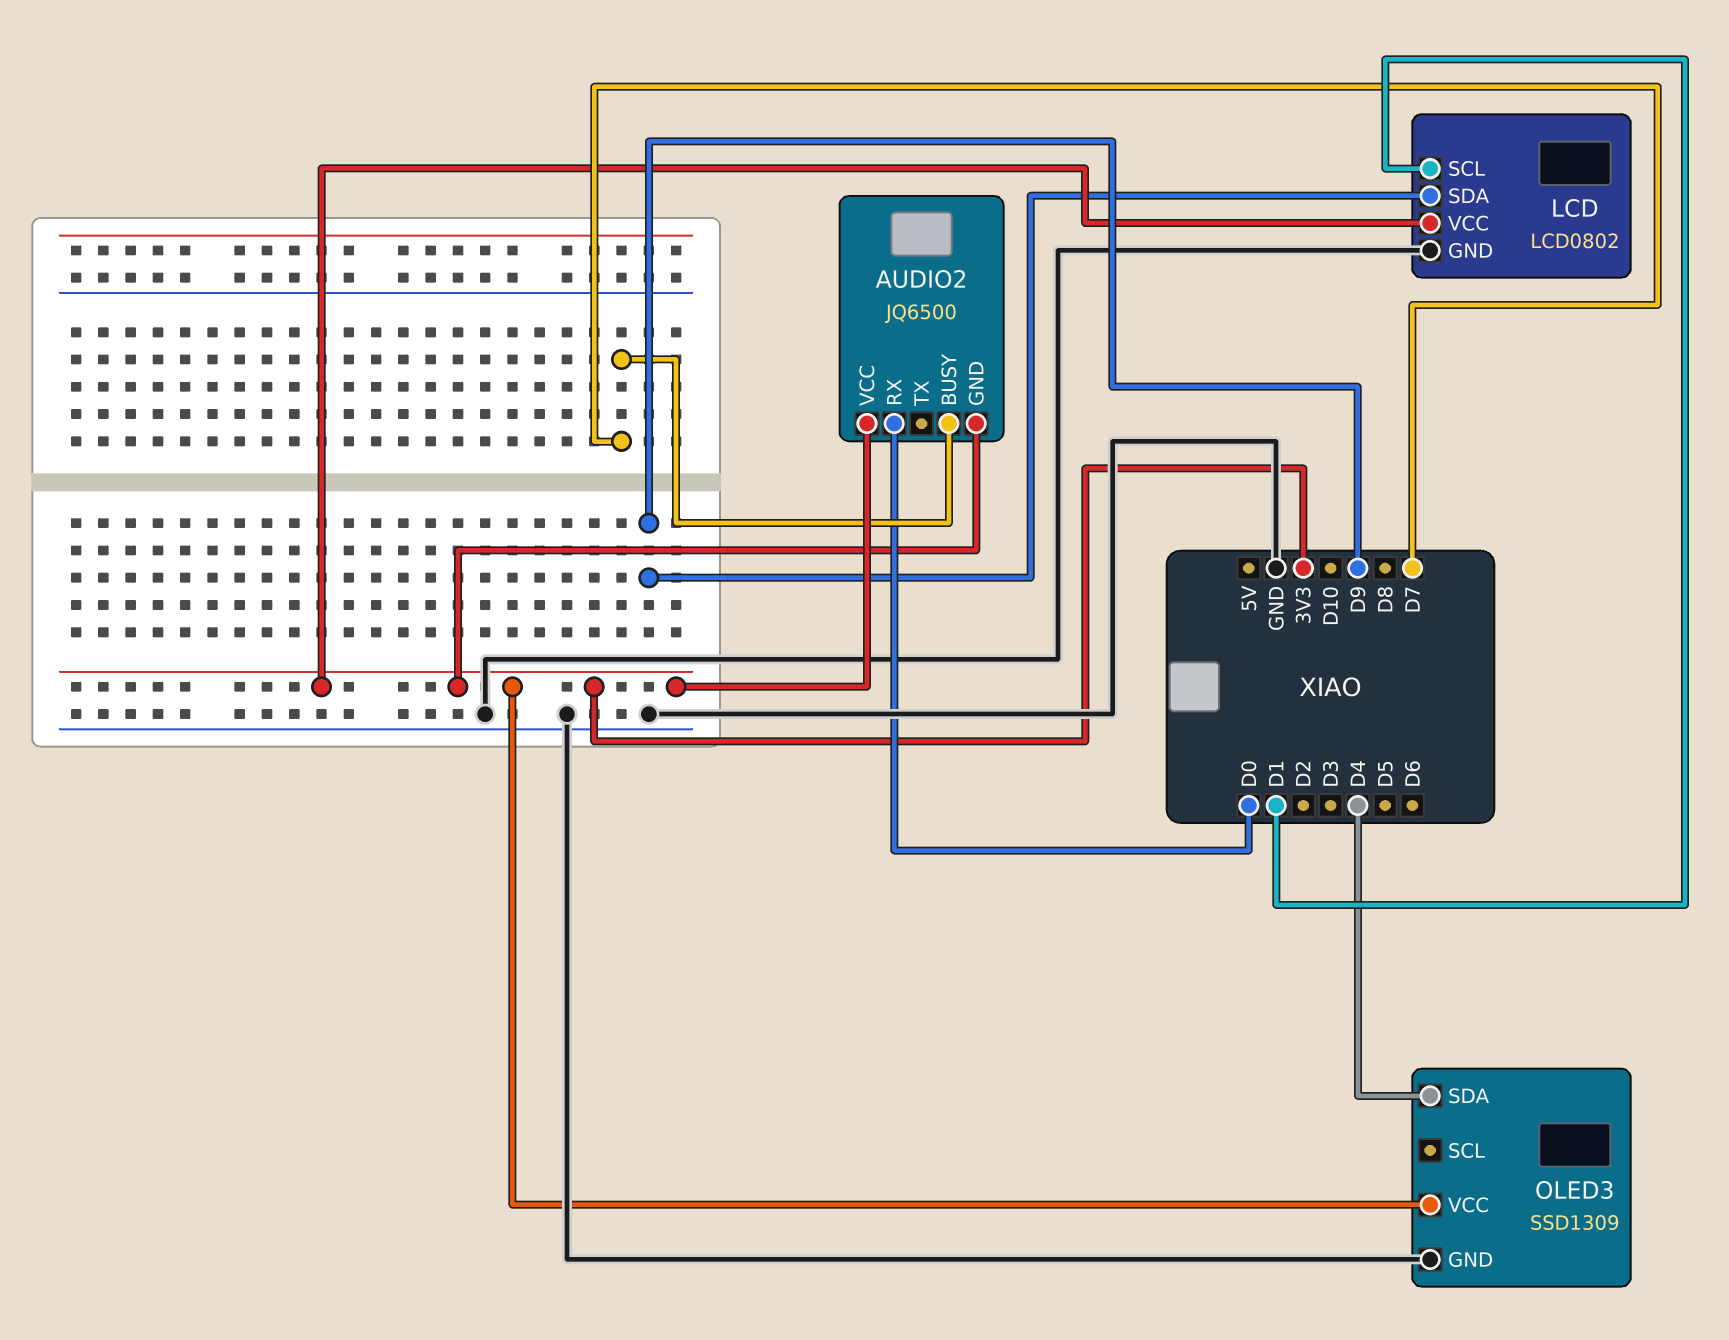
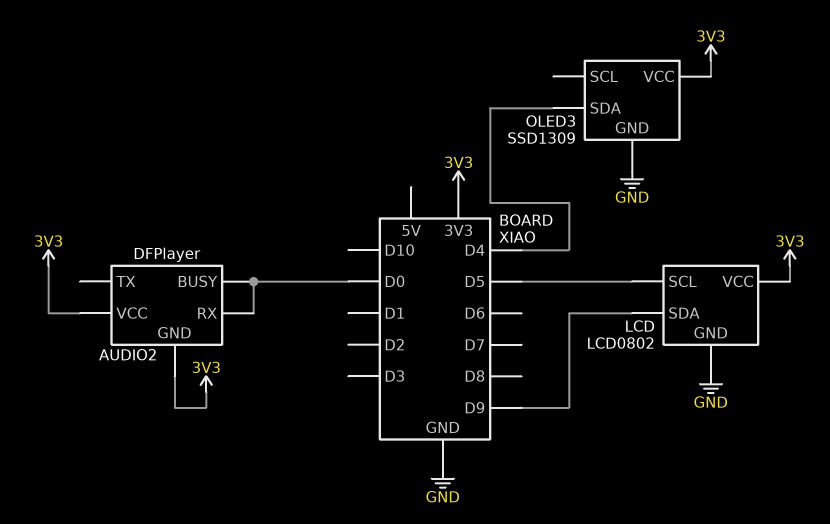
AUDIO2: JQ6500 -> DFPlayer
AUDIO2 pin BUSY: D7 -> D0
LCD pin SCL: D1 -> D5

